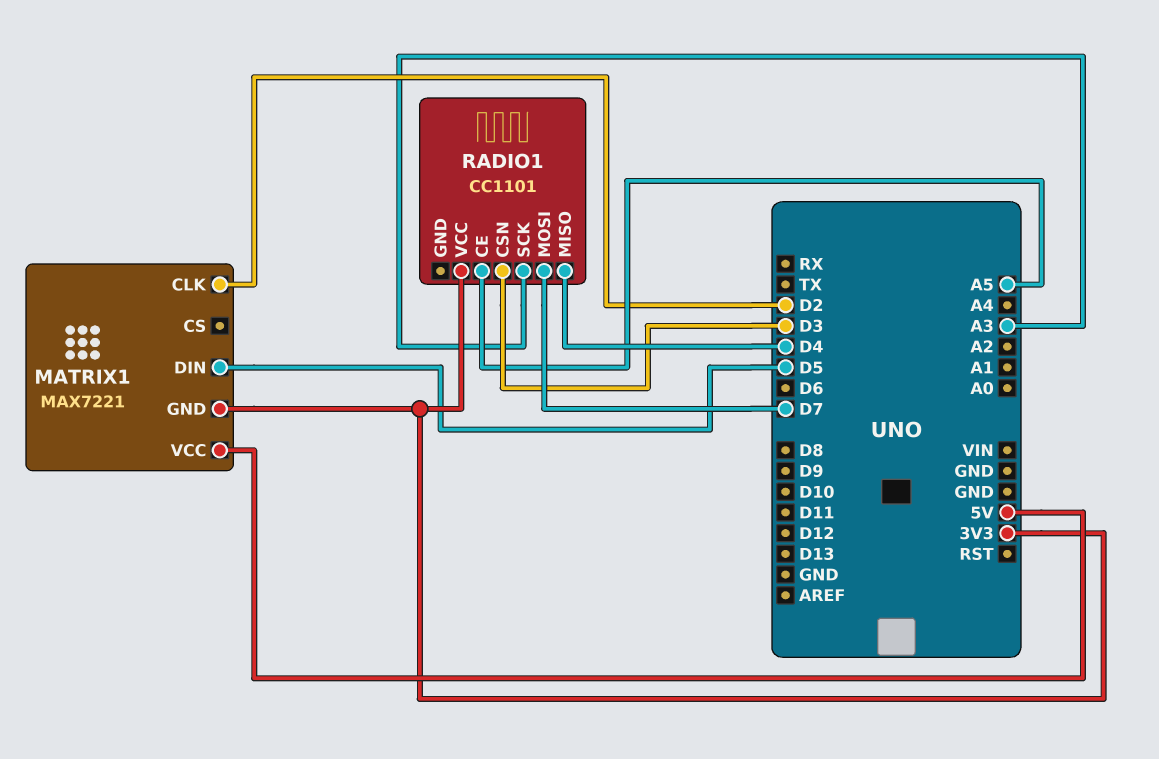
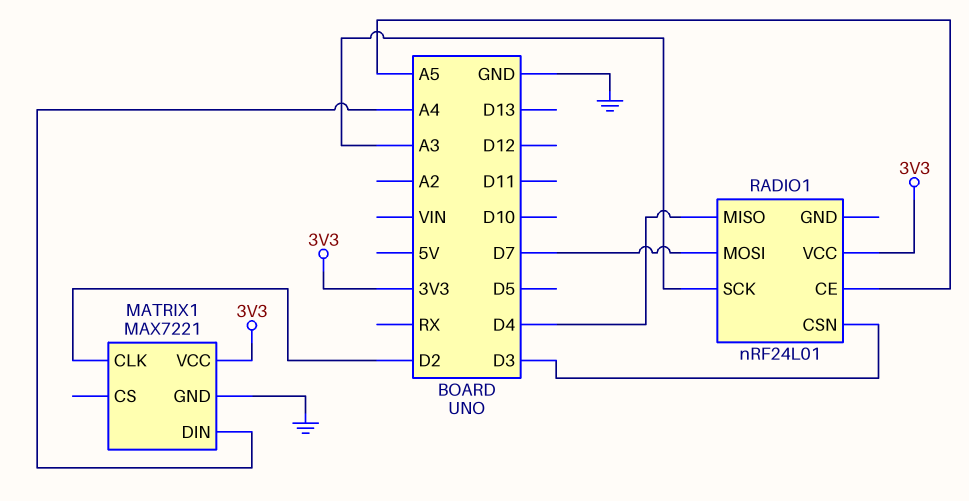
MATRIX1 pin DIN: D5 -> A4
MATRIX1 pin GND: 3V3 -> GND
MATRIX1 pin VCC: 5V -> 3V3
RADIO1: CC1101 -> nRF24L01

